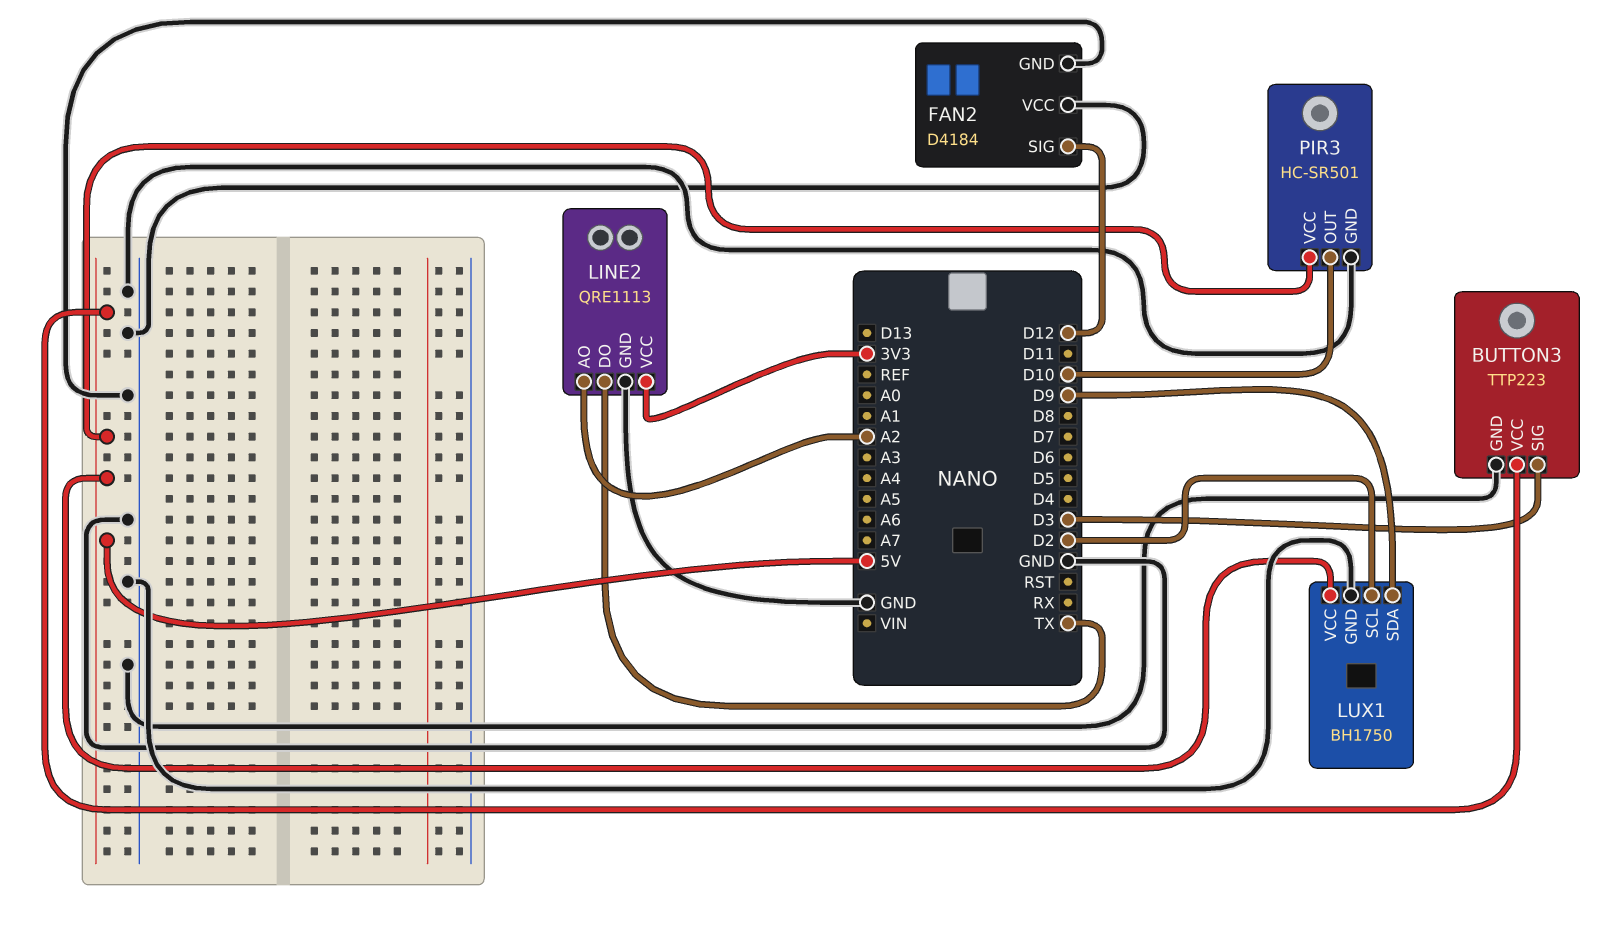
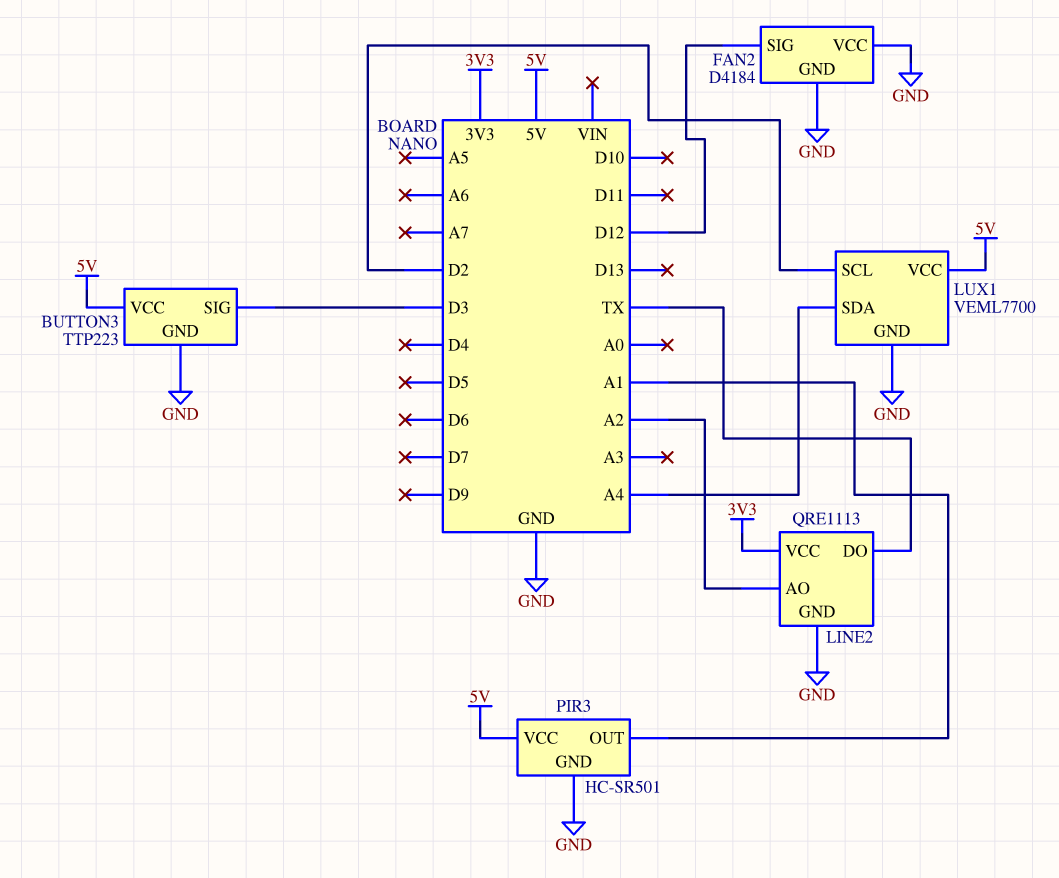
LUX1: BH1750 -> VEML7700
LUX1 pin SDA: D9 -> A4
PIR3 pin OUT: D10 -> A1

